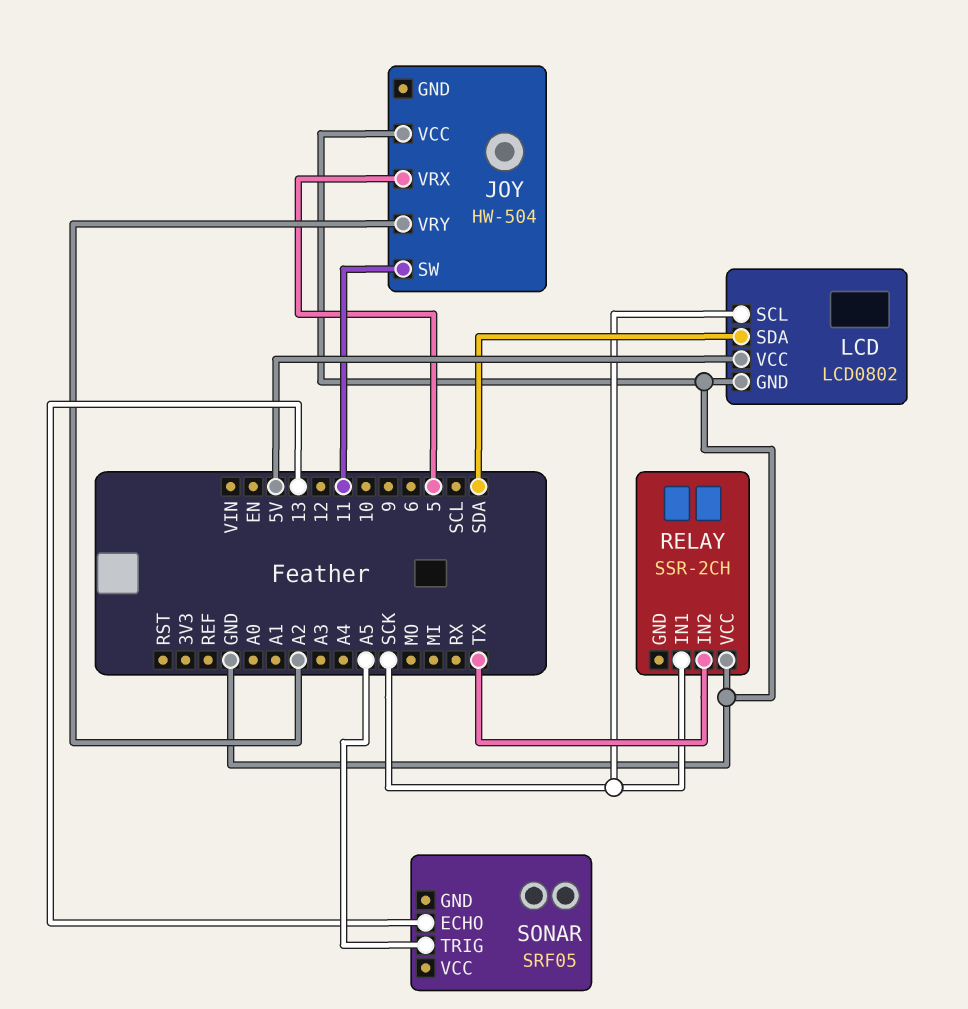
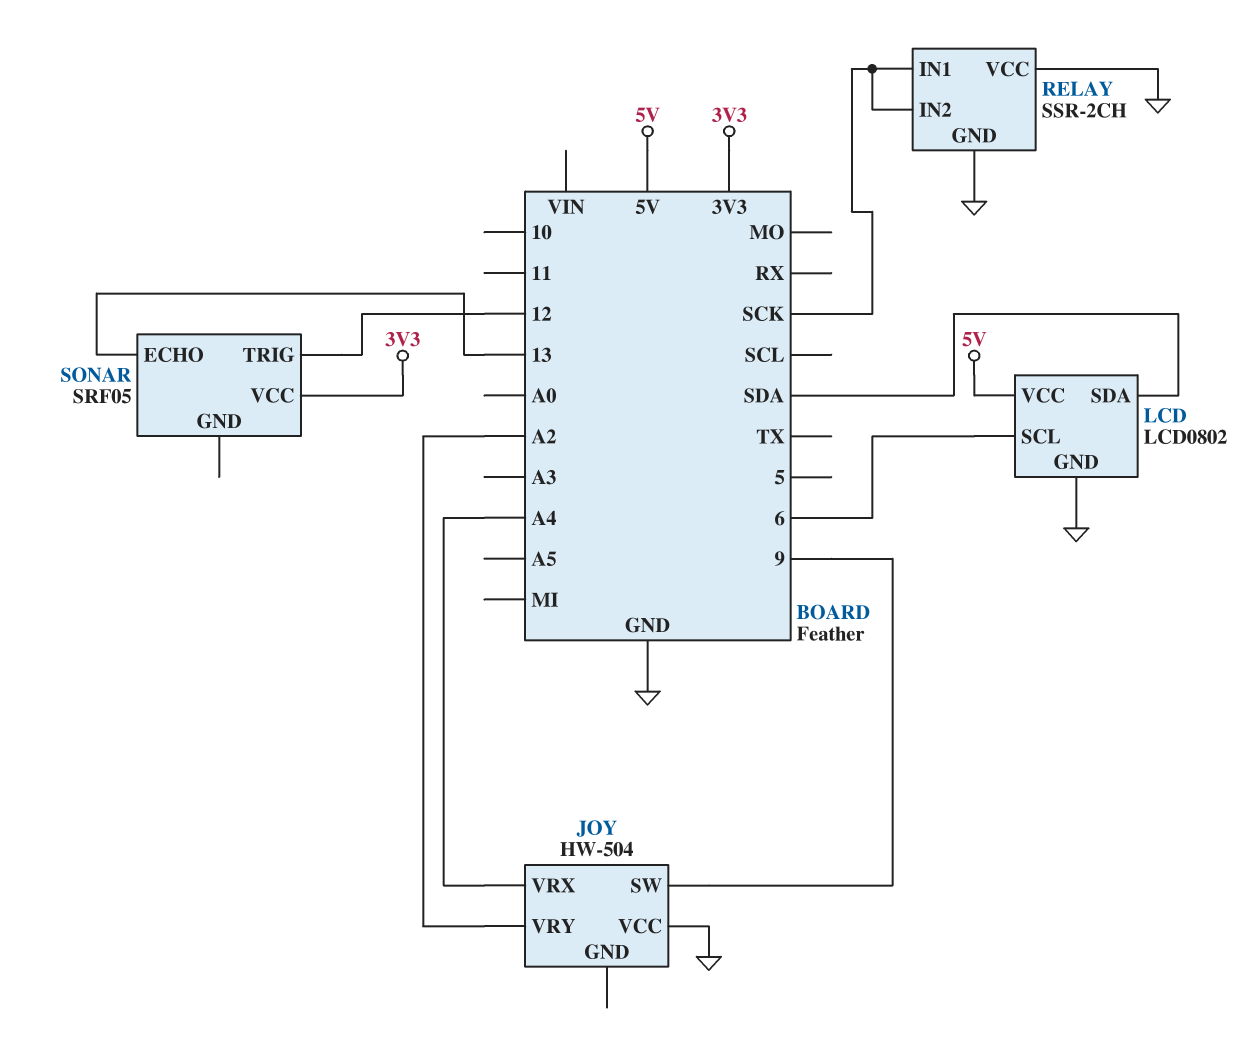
JOY pin SW: 11 -> 9
JOY pin VRX: 5 -> A4
LCD pin SCL: SCK -> 6
RELAY pin GND: none -> GND
RELAY pin IN2: TX -> SCK
SONAR pin TRIG: A5 -> 12
SONAR pin VCC: none -> 3V3

